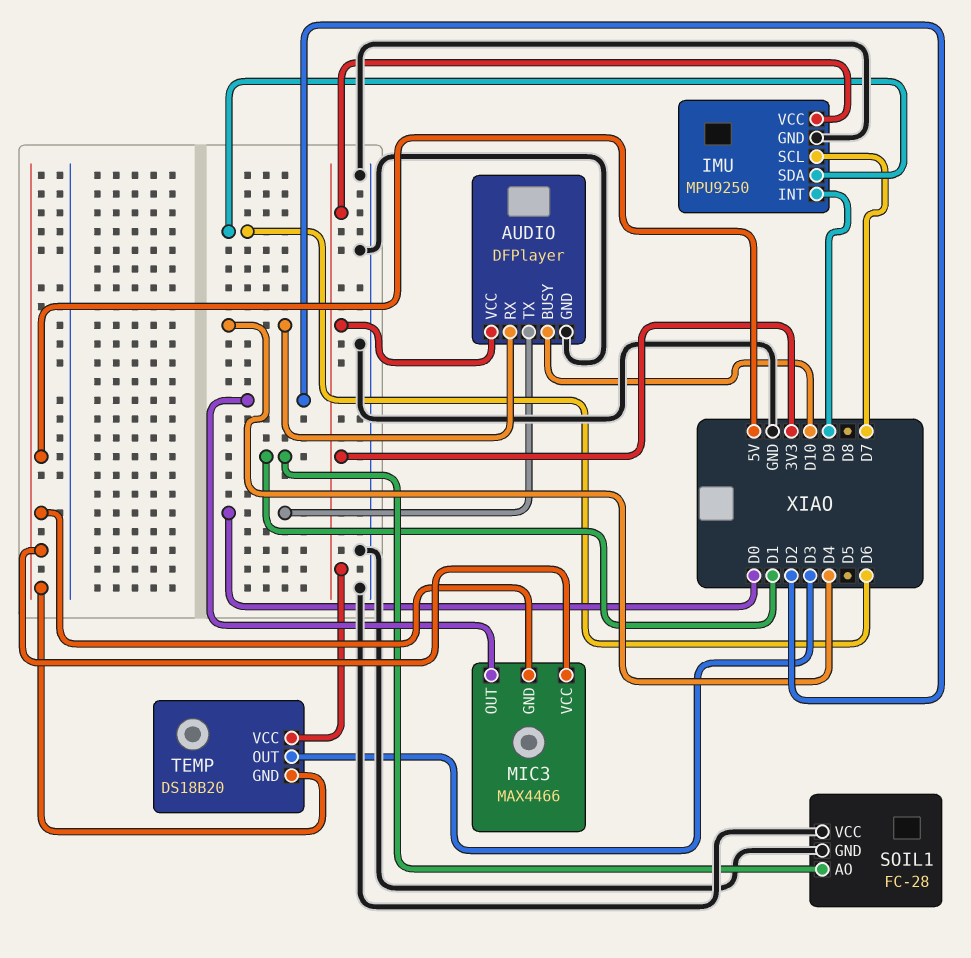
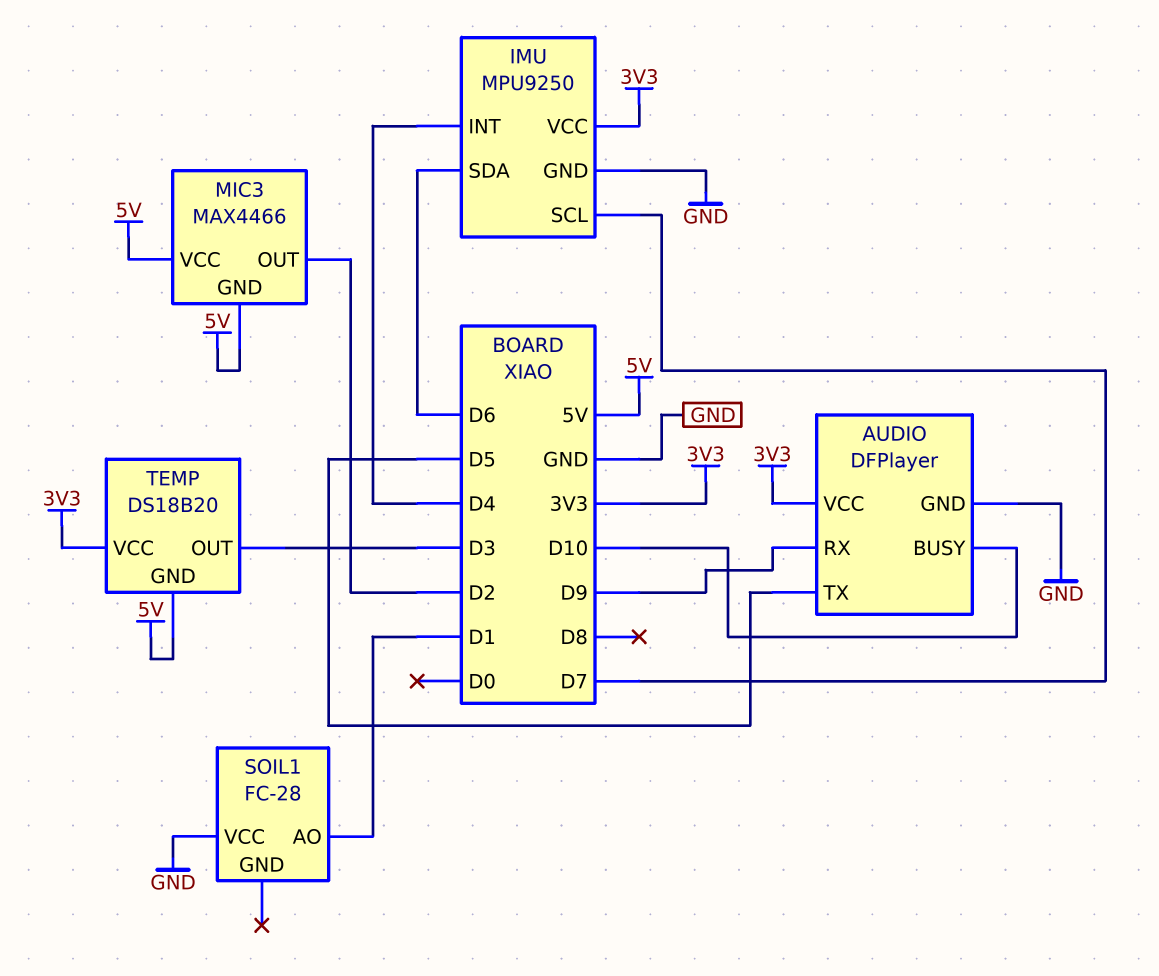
AUDIO pin RX: D4 -> D9
AUDIO pin TX: D0 -> D5
IMU pin INT: D9 -> D4
SOIL1 pin GND: GND -> none

